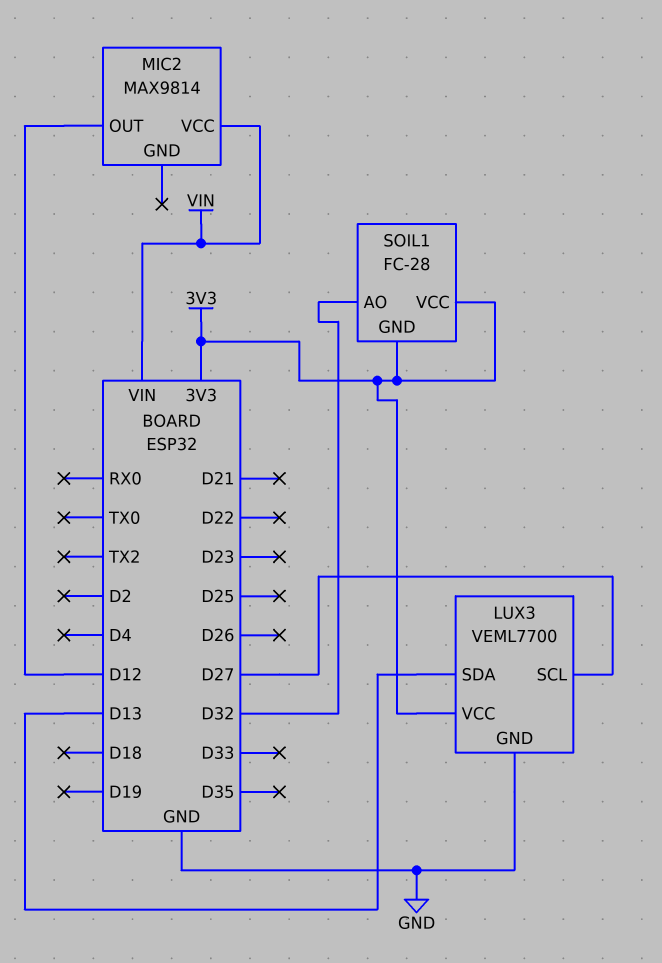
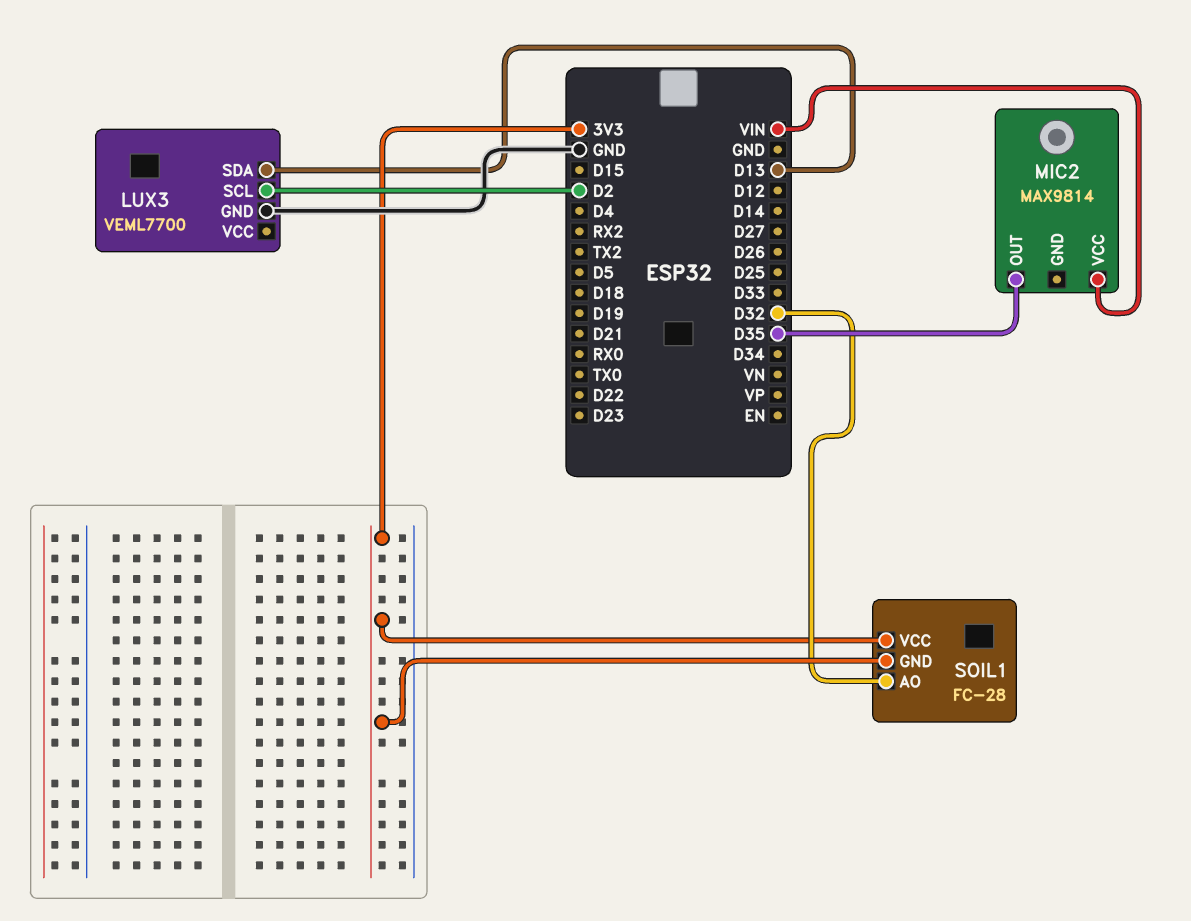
LUX3 pin SCL: D27 -> D2
LUX3 pin VCC: 3V3 -> none
MIC2 pin OUT: D12 -> D35

